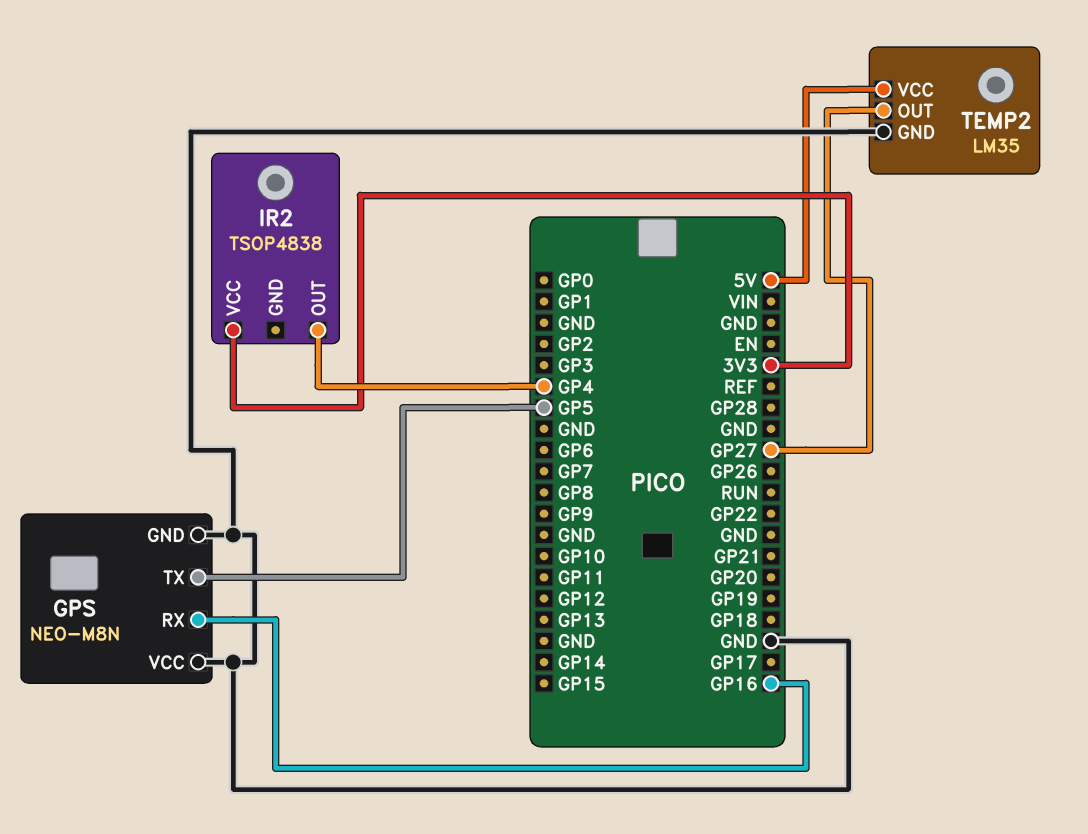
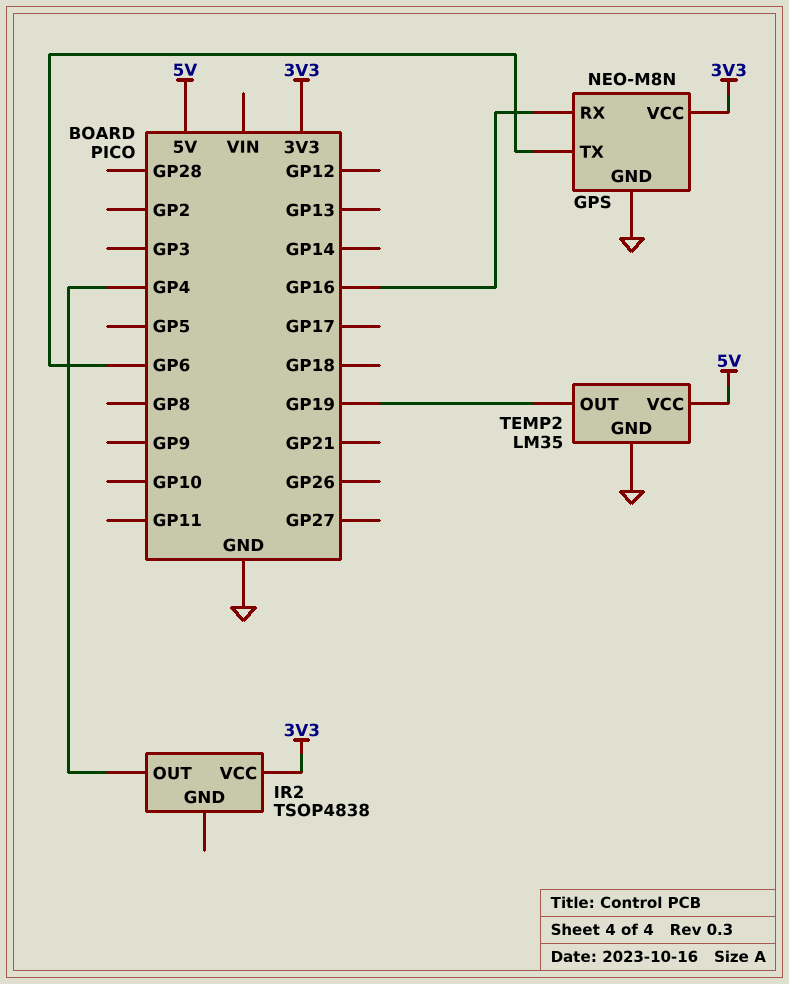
GPS pin TX: GP5 -> GP6
GPS pin VCC: GND -> 3V3
TEMP2 pin OUT: GP27 -> GP19

